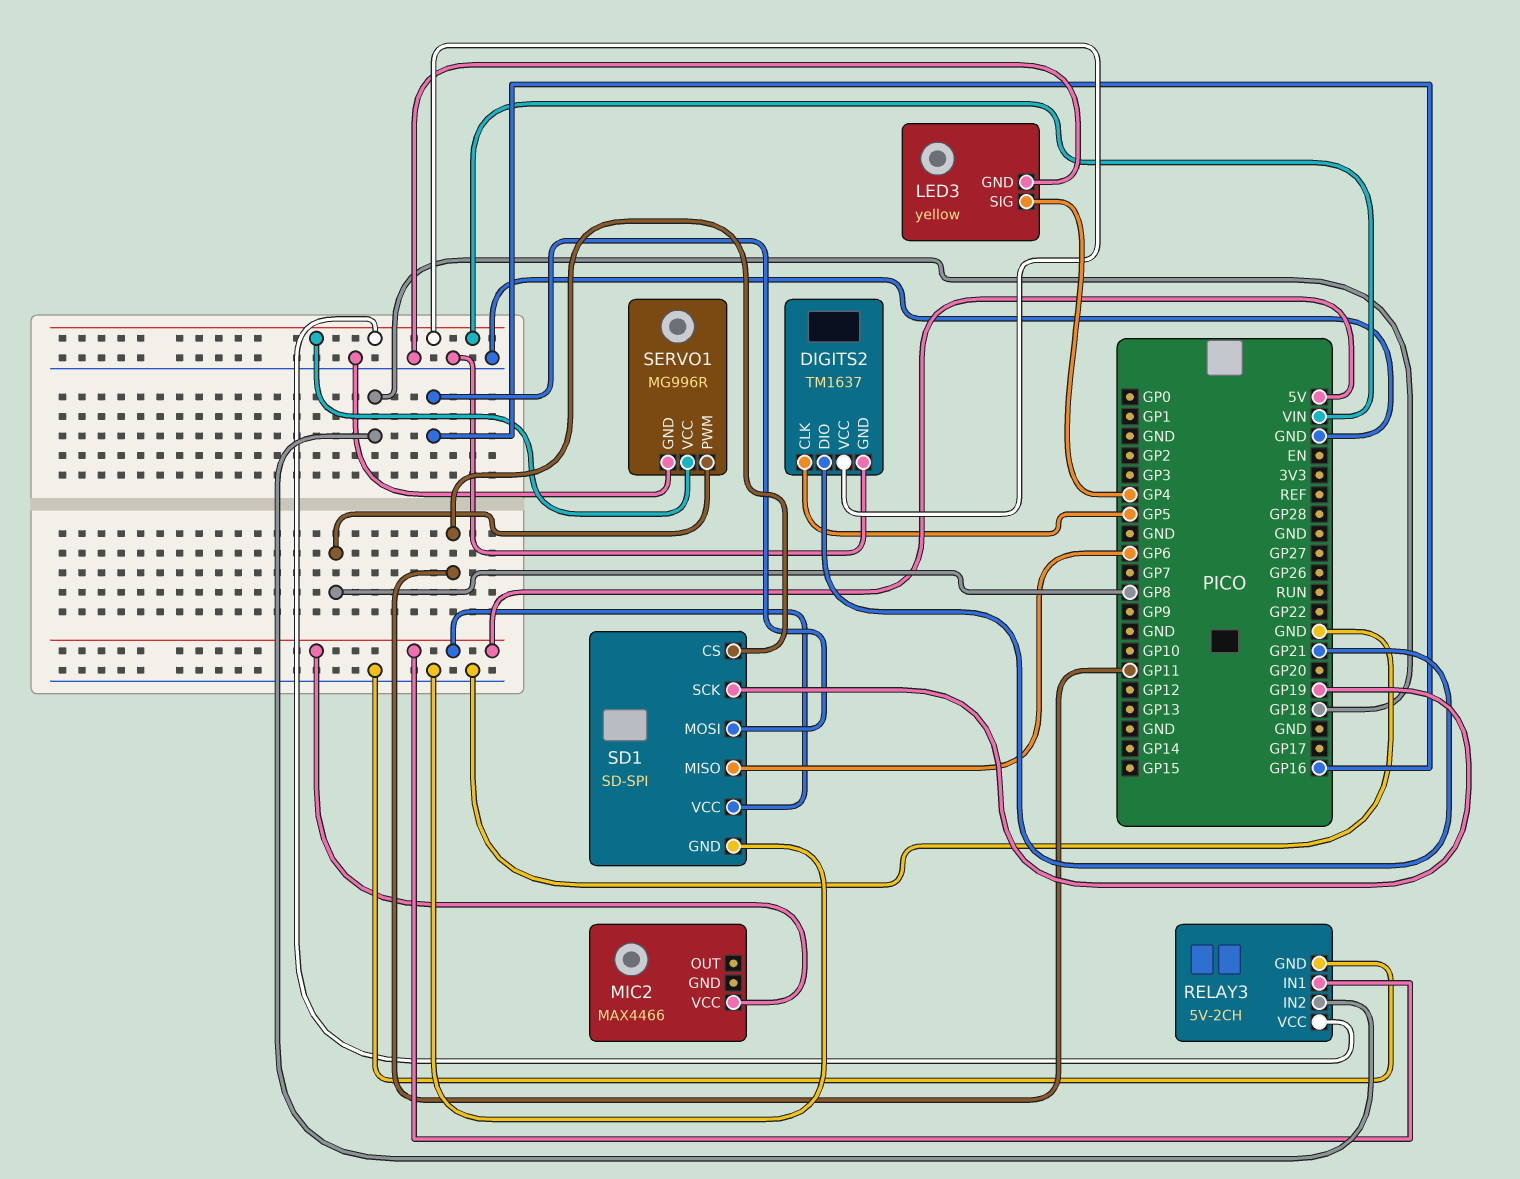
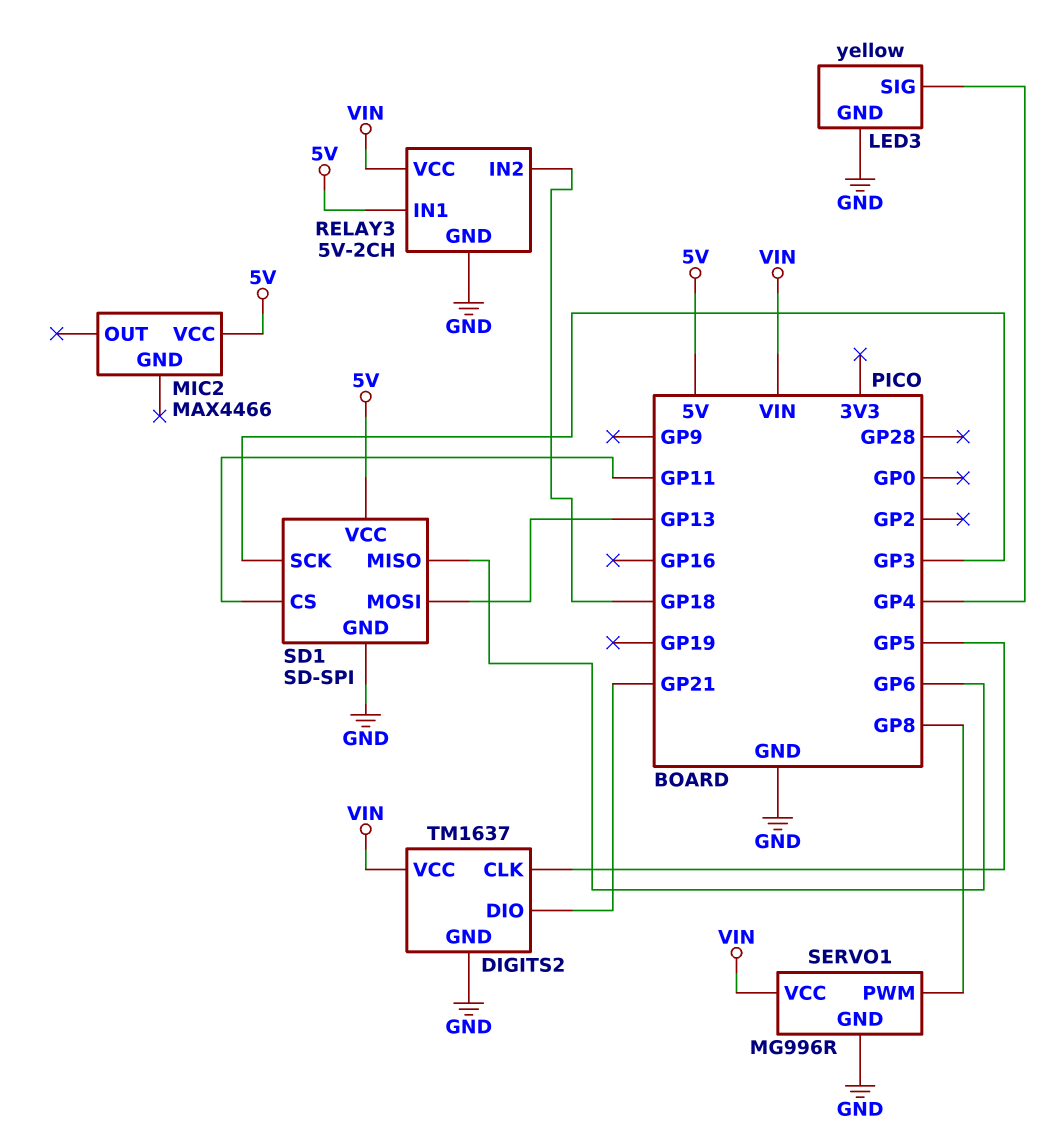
SD1 pin MOSI: GP16 -> GP13
SD1 pin SCK: GP19 -> GP3

